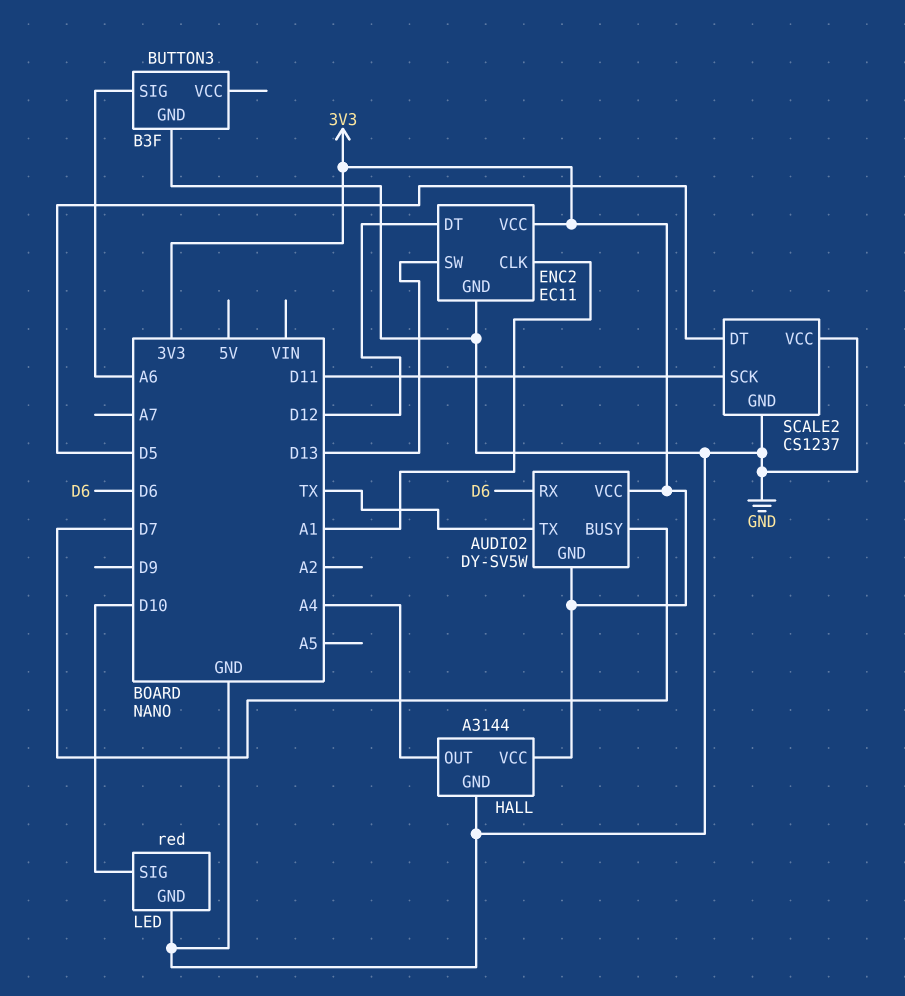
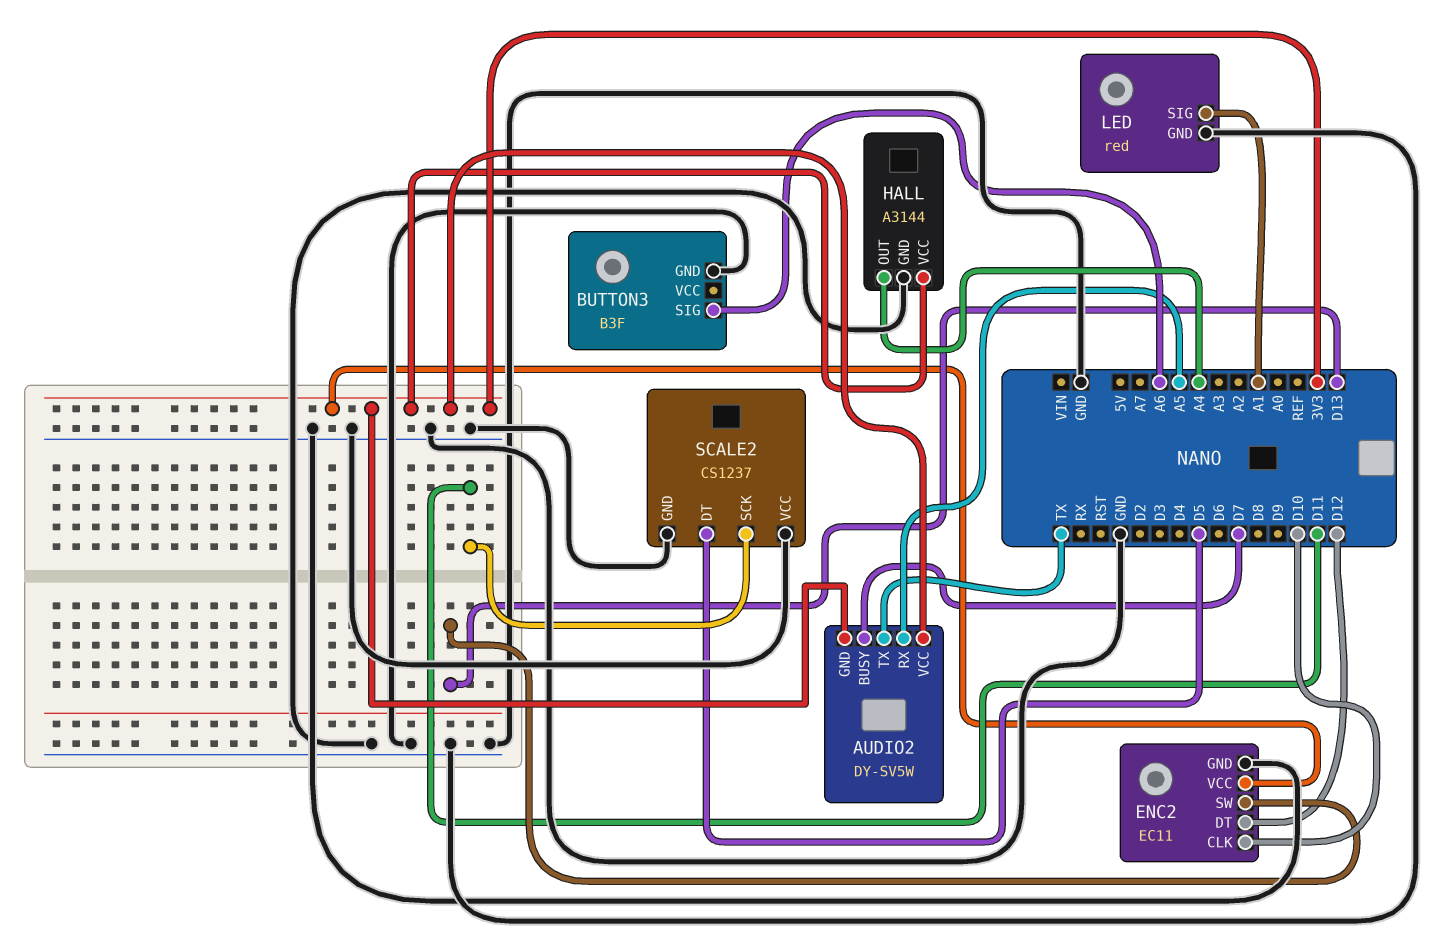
AUDIO2 pin RX: D6 -> A5
ENC2 pin CLK: A1 -> D10
LED pin SIG: D10 -> A1

